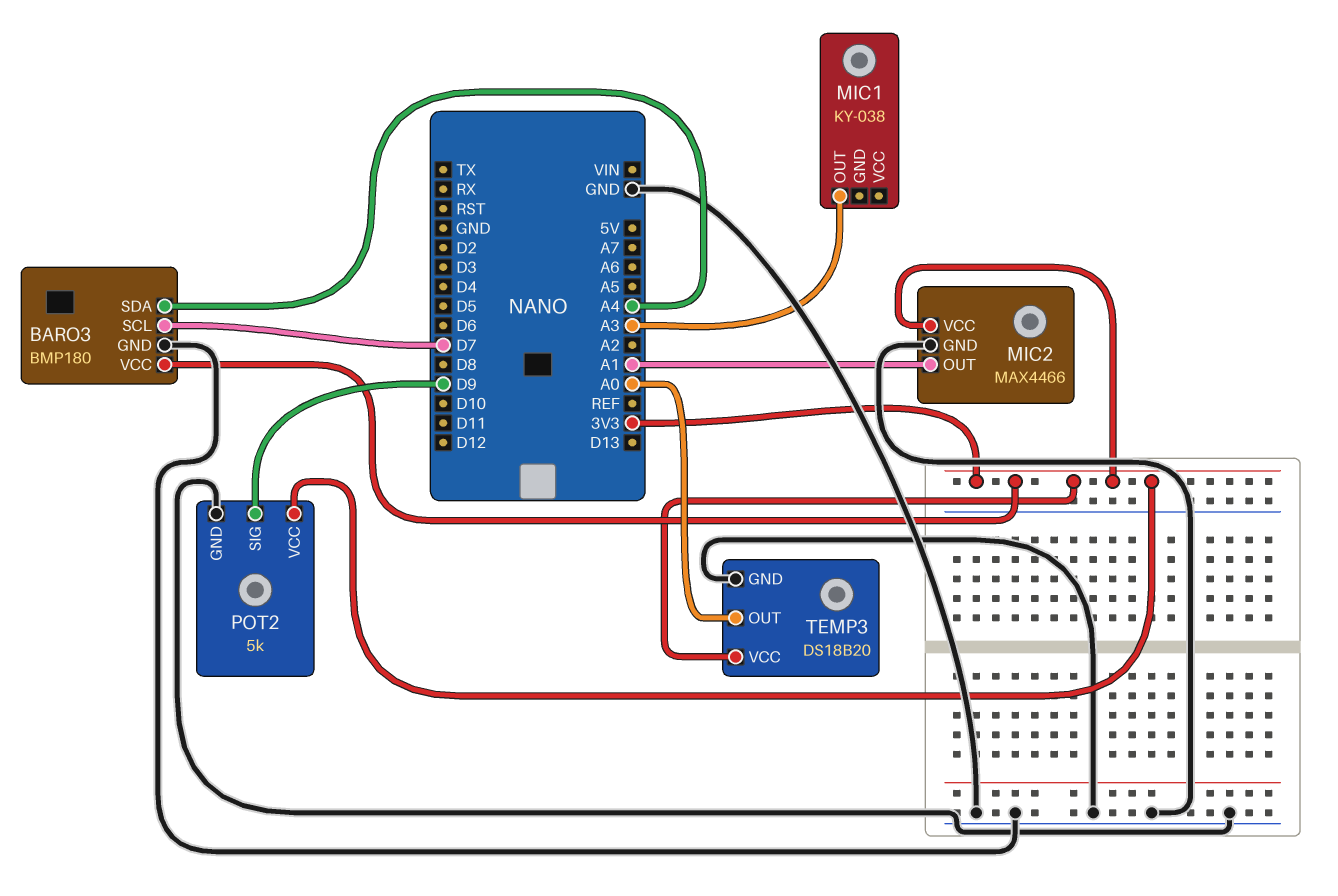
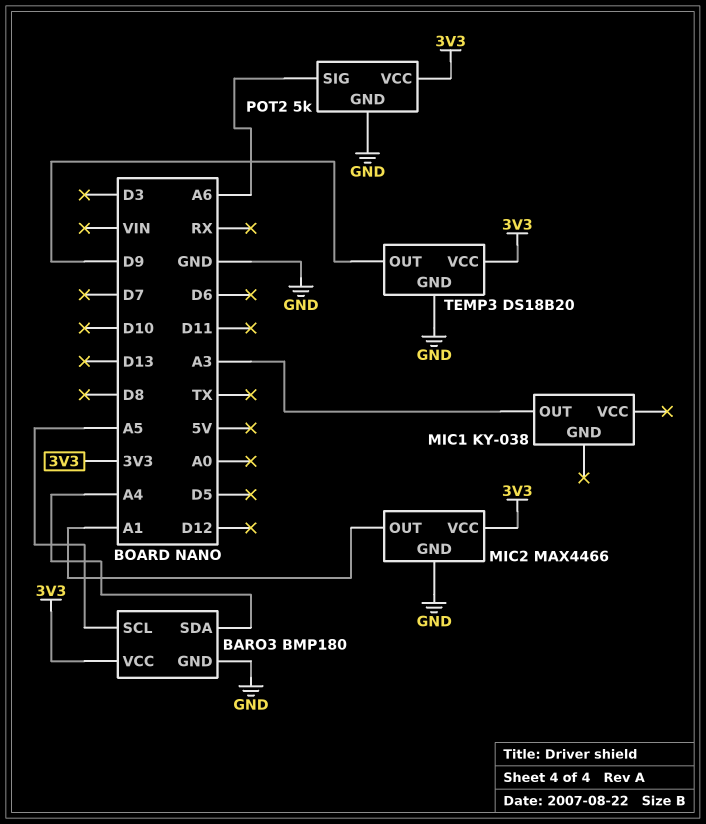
BARO3 pin SCL: D7 -> A5
POT2 pin SIG: D9 -> A6
TEMP3 pin OUT: A0 -> D9

